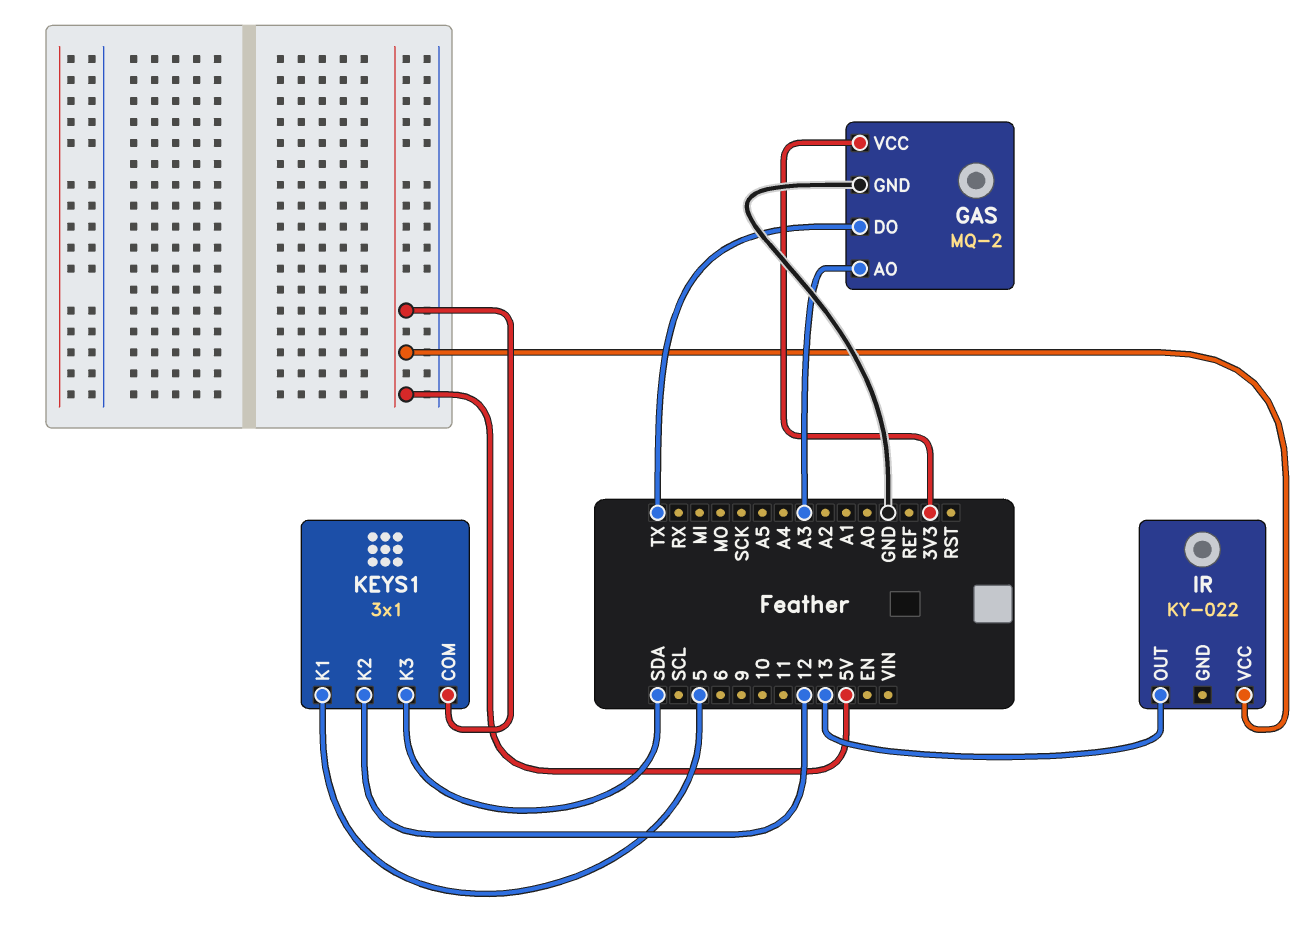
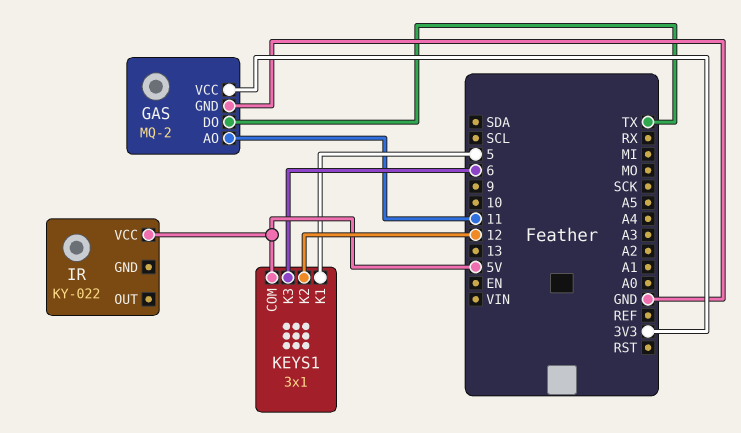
GAS pin AO: A3 -> 11
IR pin OUT: 13 -> none
KEYS1 pin K3: SDA -> 6

